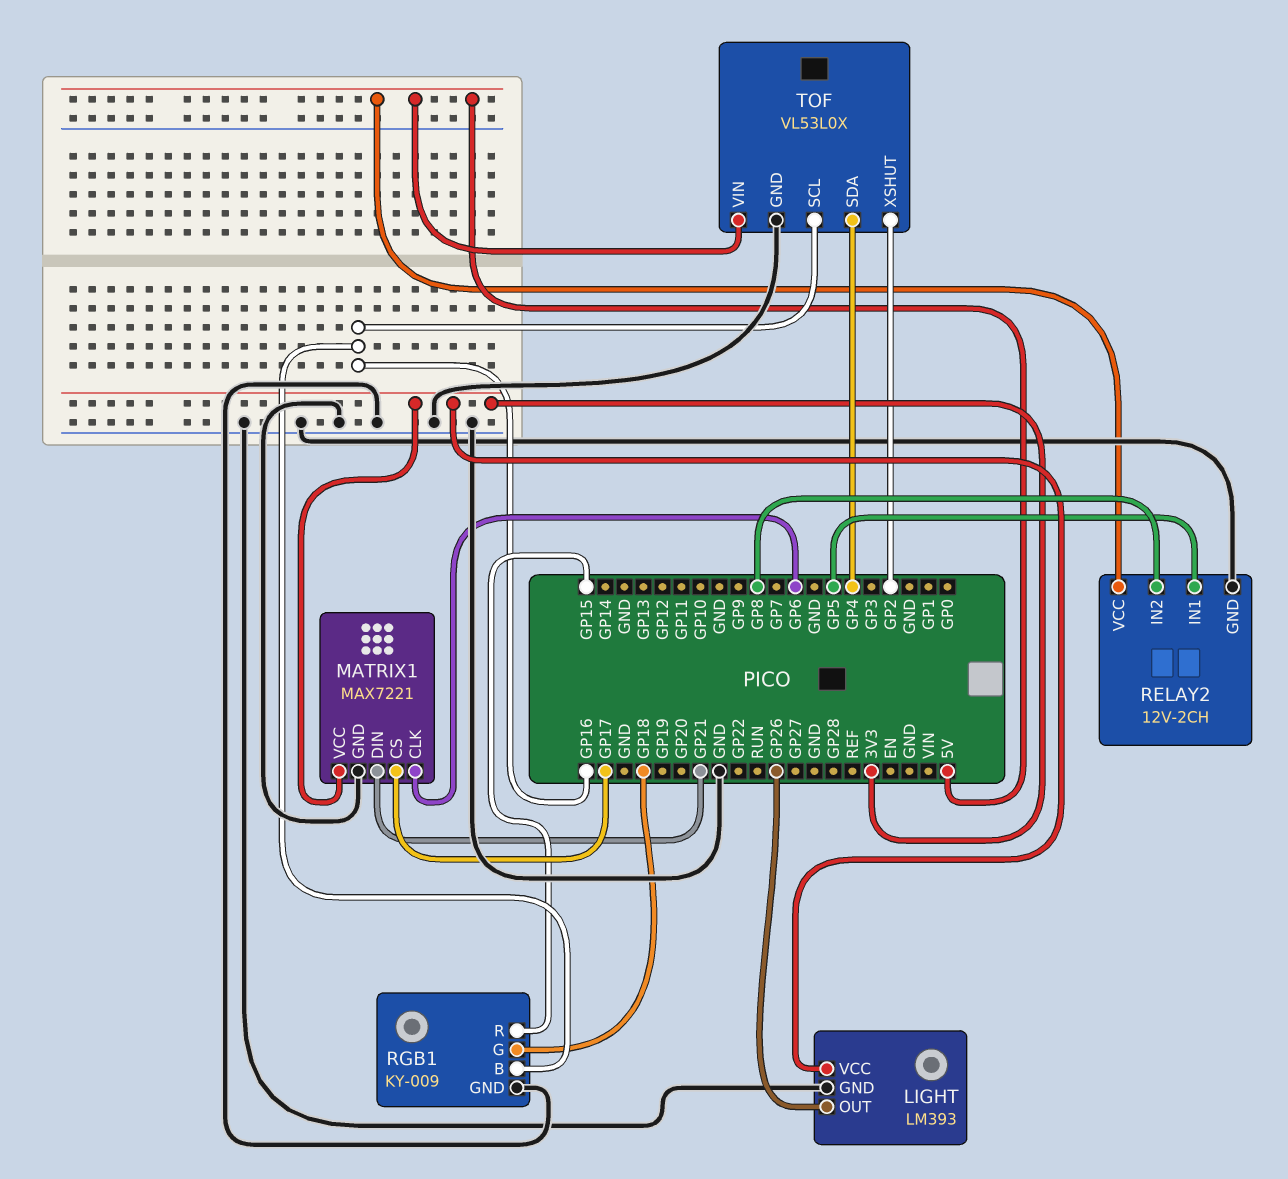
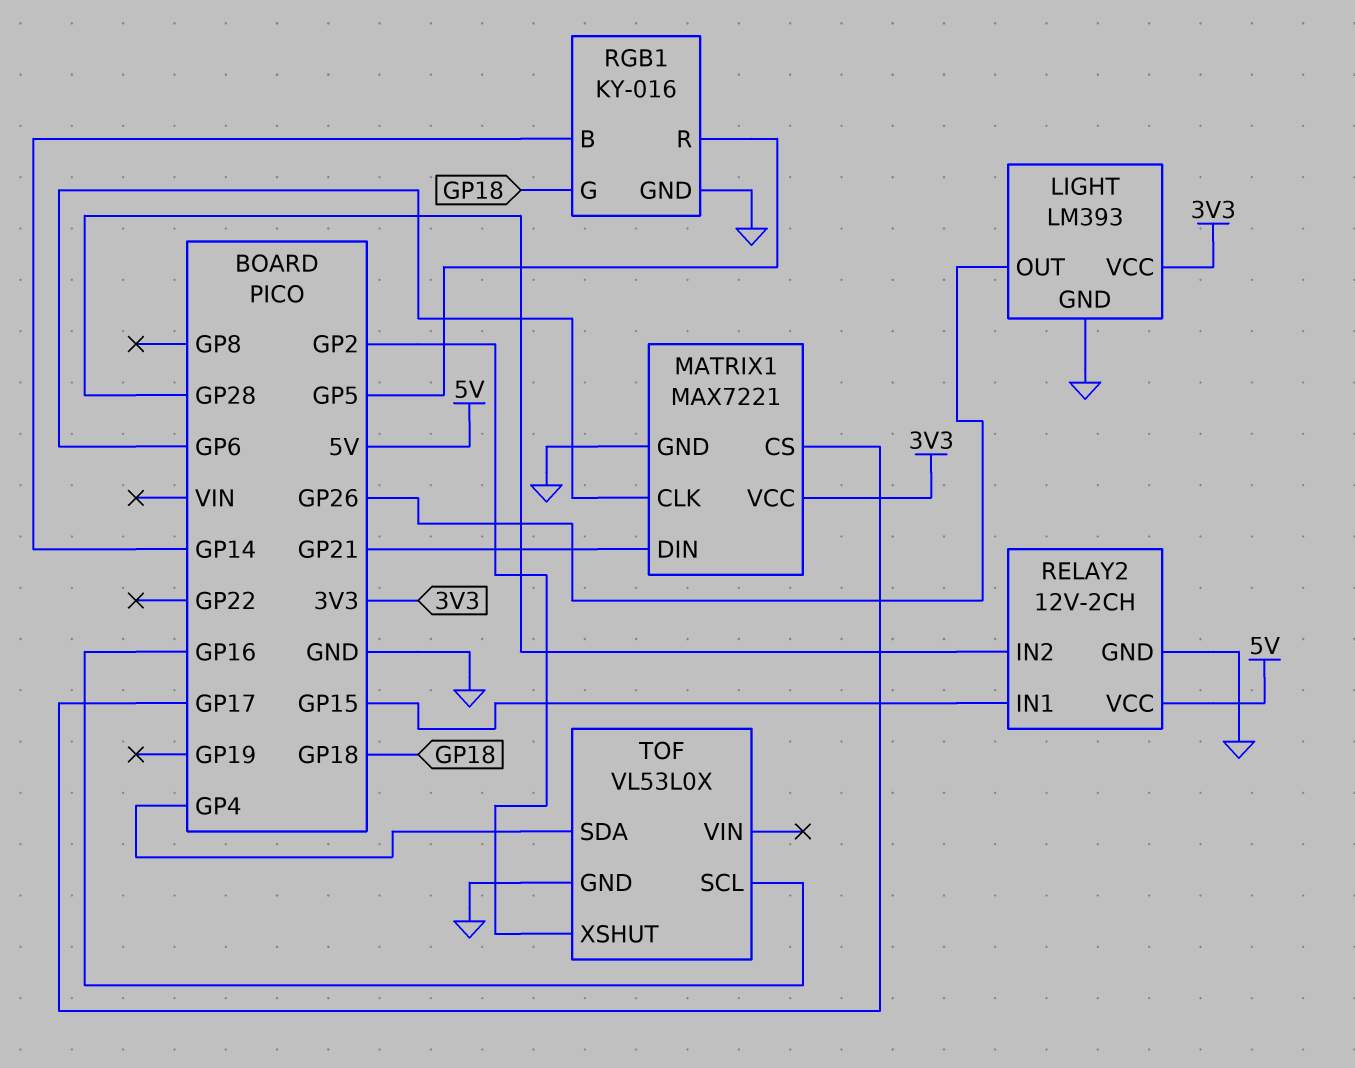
RELAY2 pin IN1: GP5 -> GP15
RELAY2 pin IN2: GP8 -> GP28
RGB1: KY-009 -> KY-016
RGB1 pin B: GP16 -> GP14
RGB1 pin R: GP15 -> GP5
TOF pin VIN: 5V -> none

